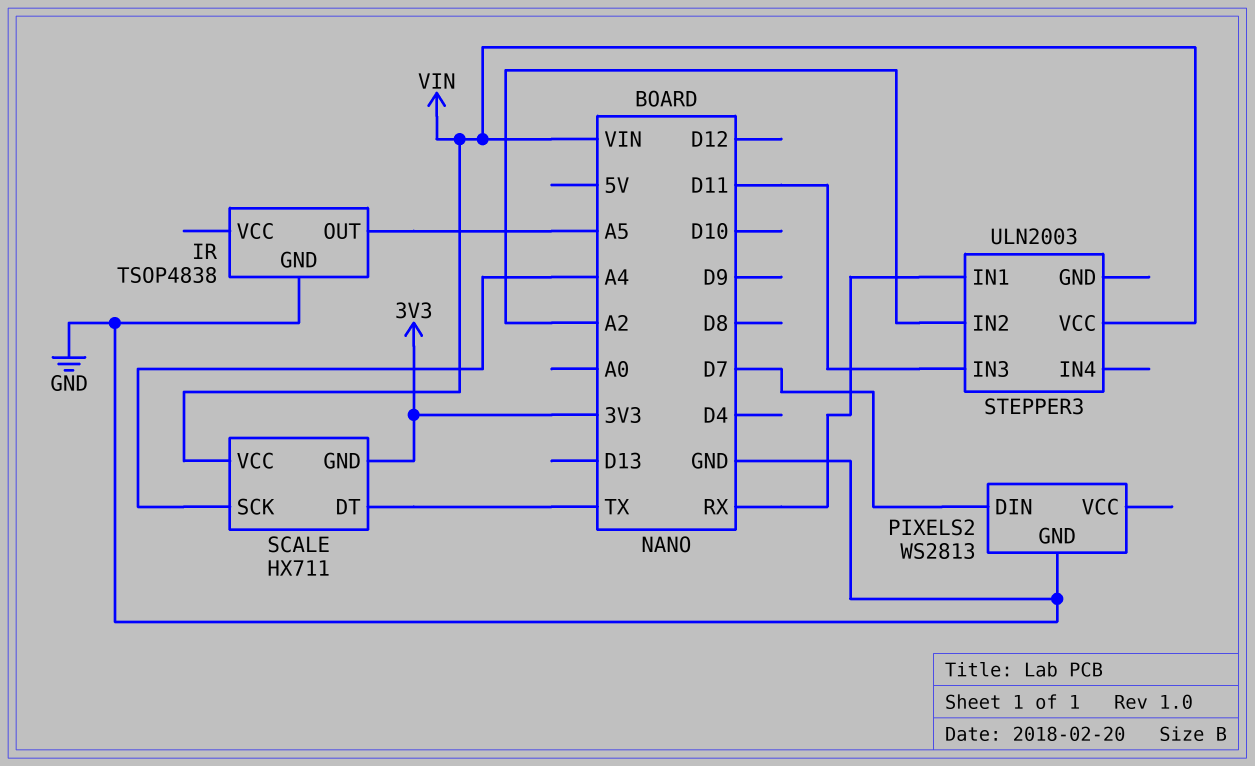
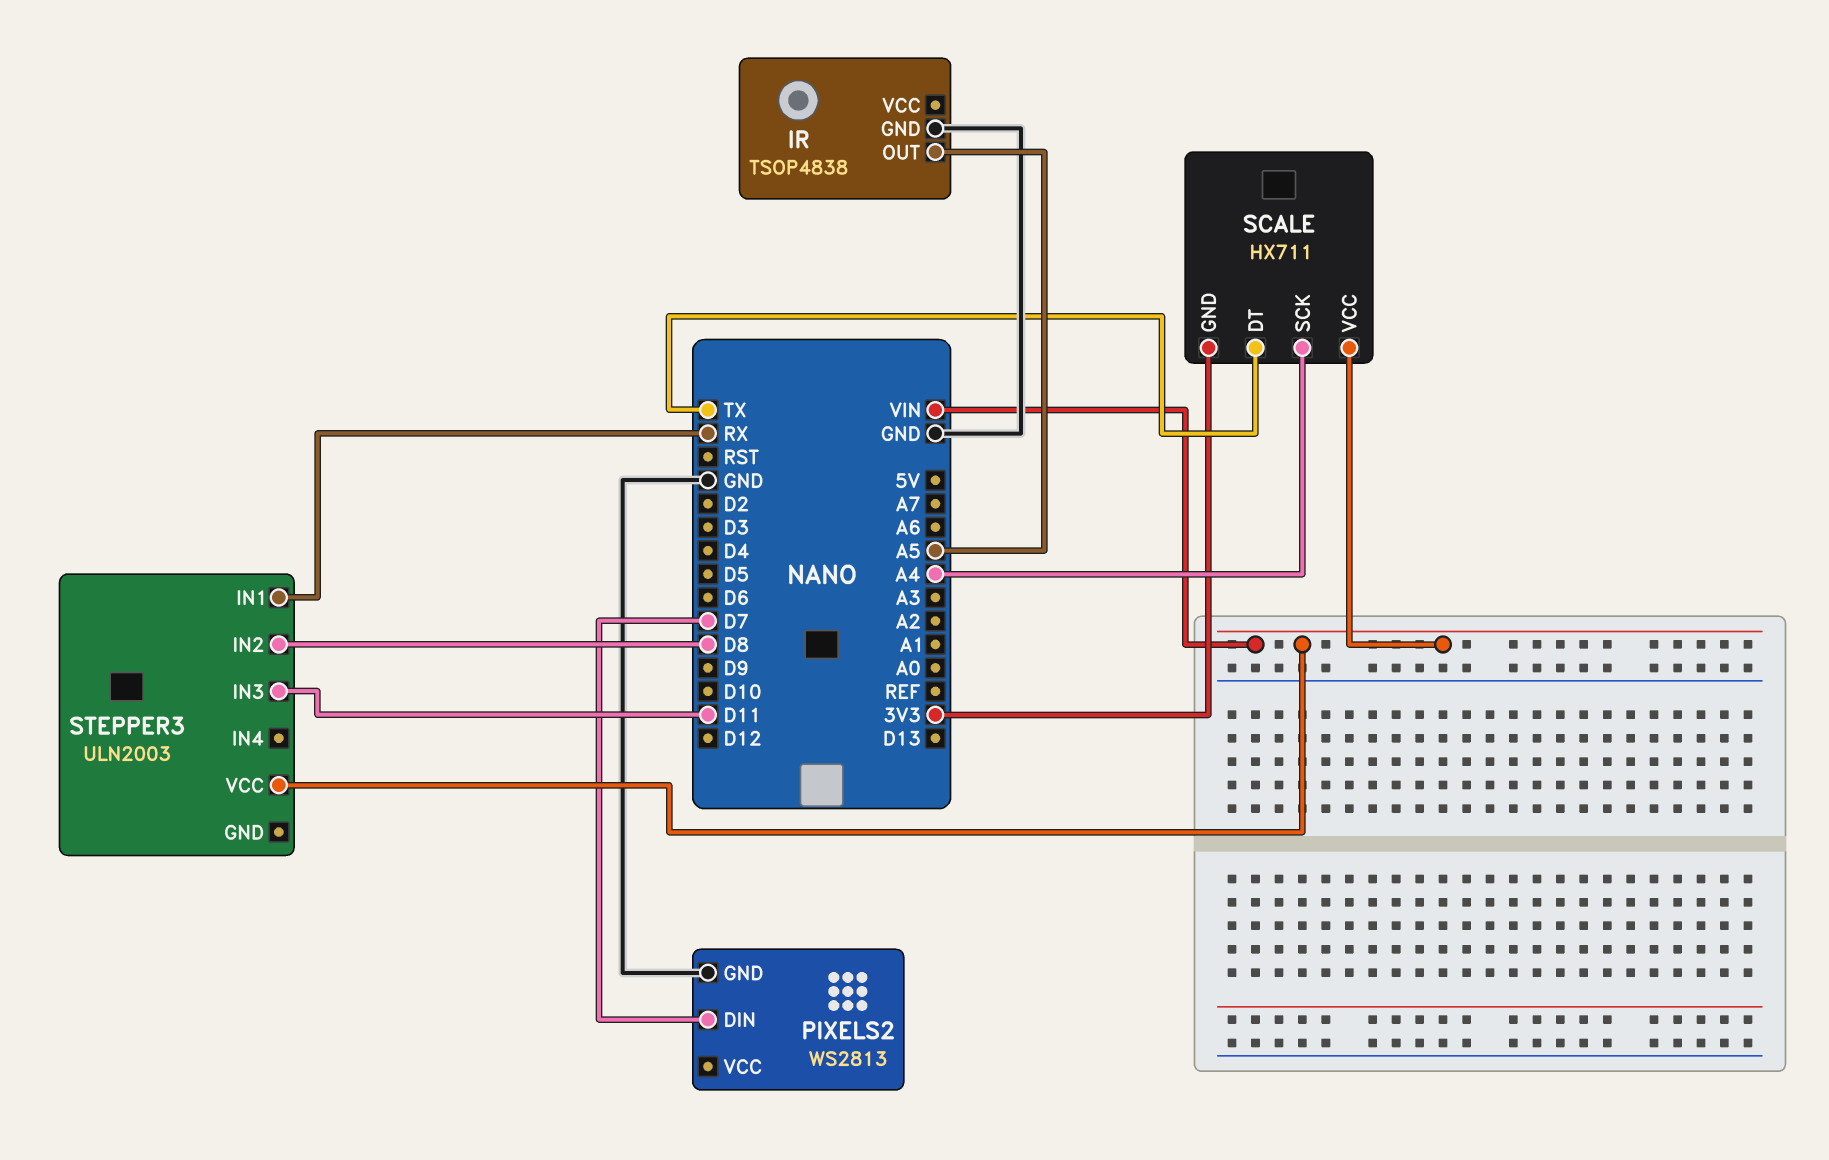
STEPPER3 pin IN2: A2 -> D8

